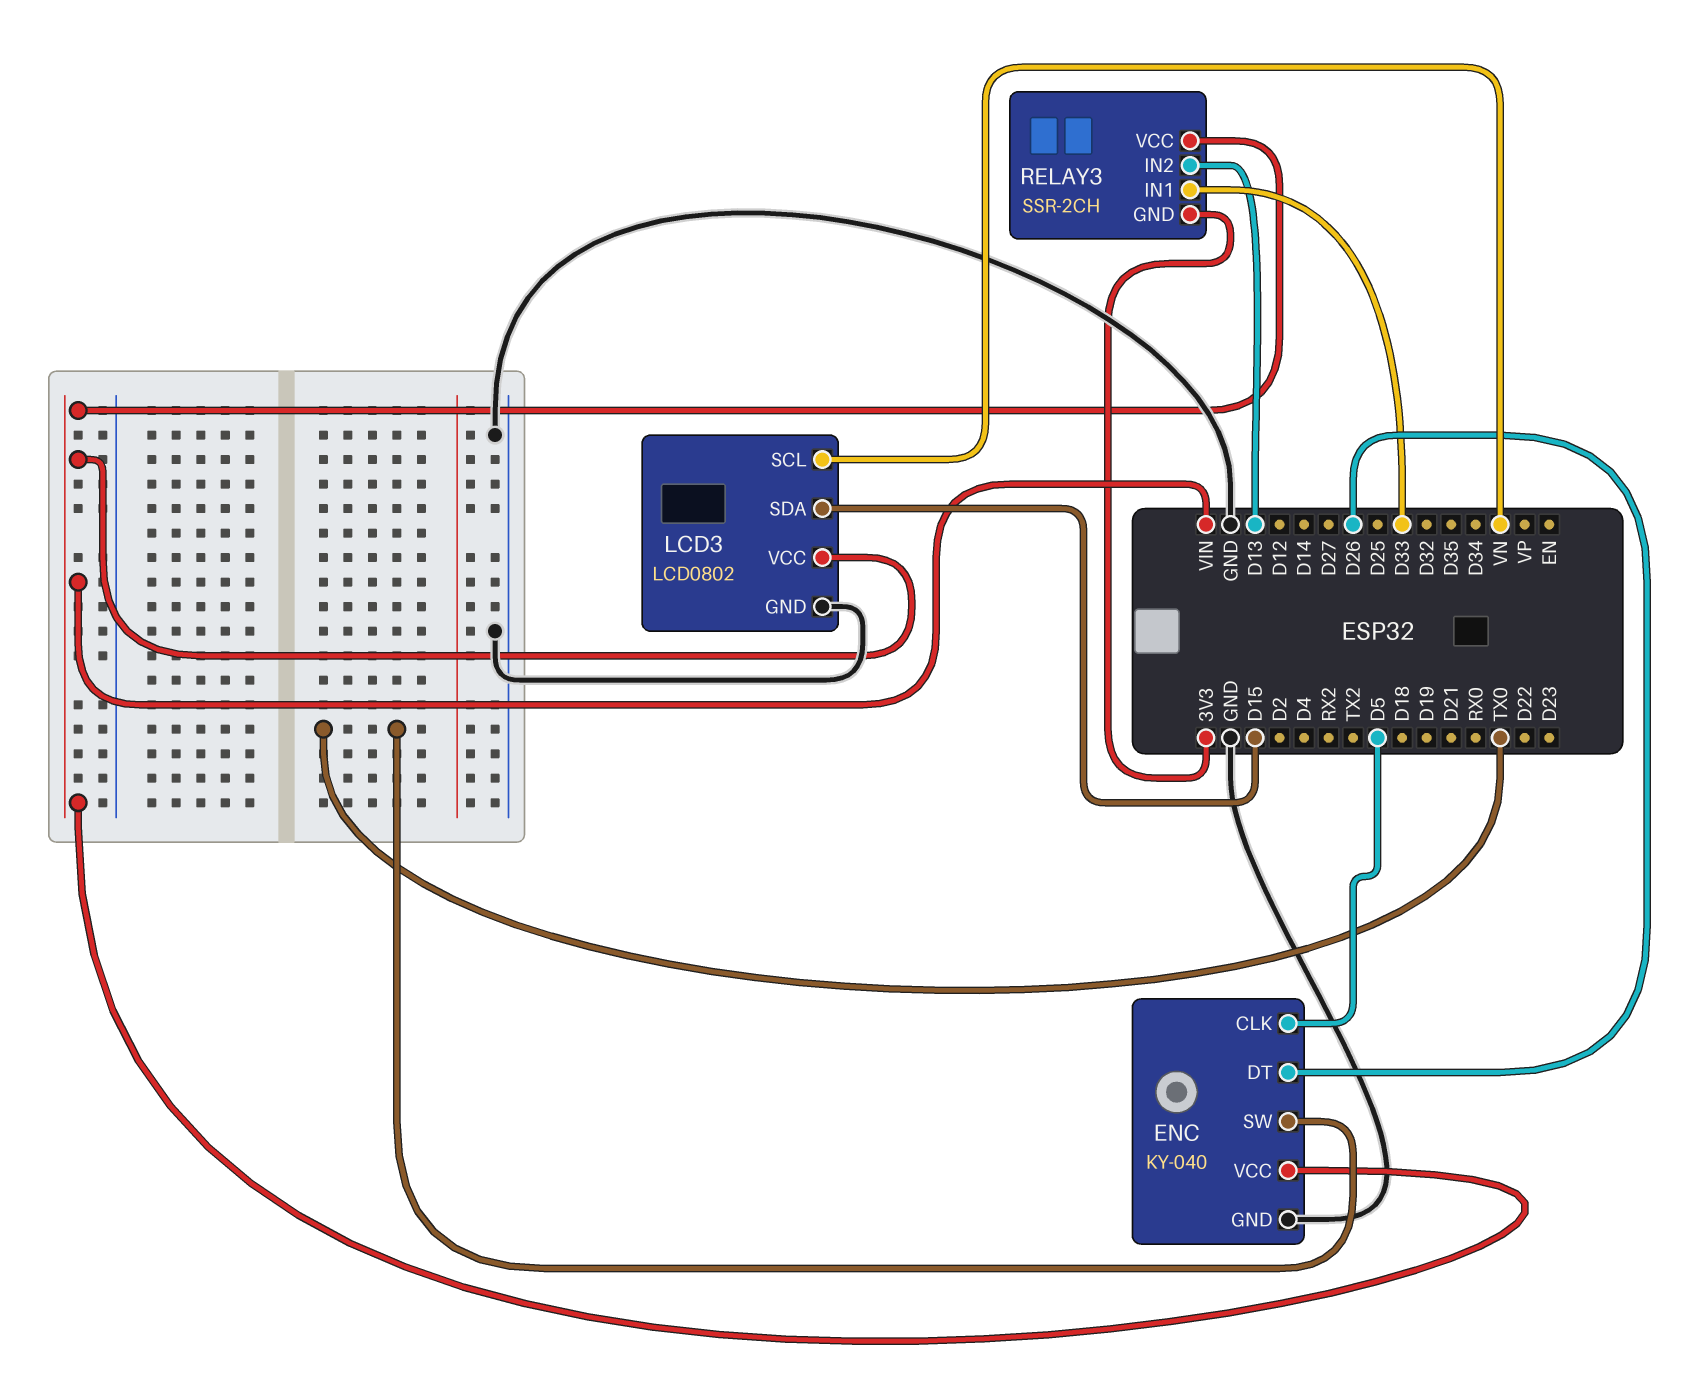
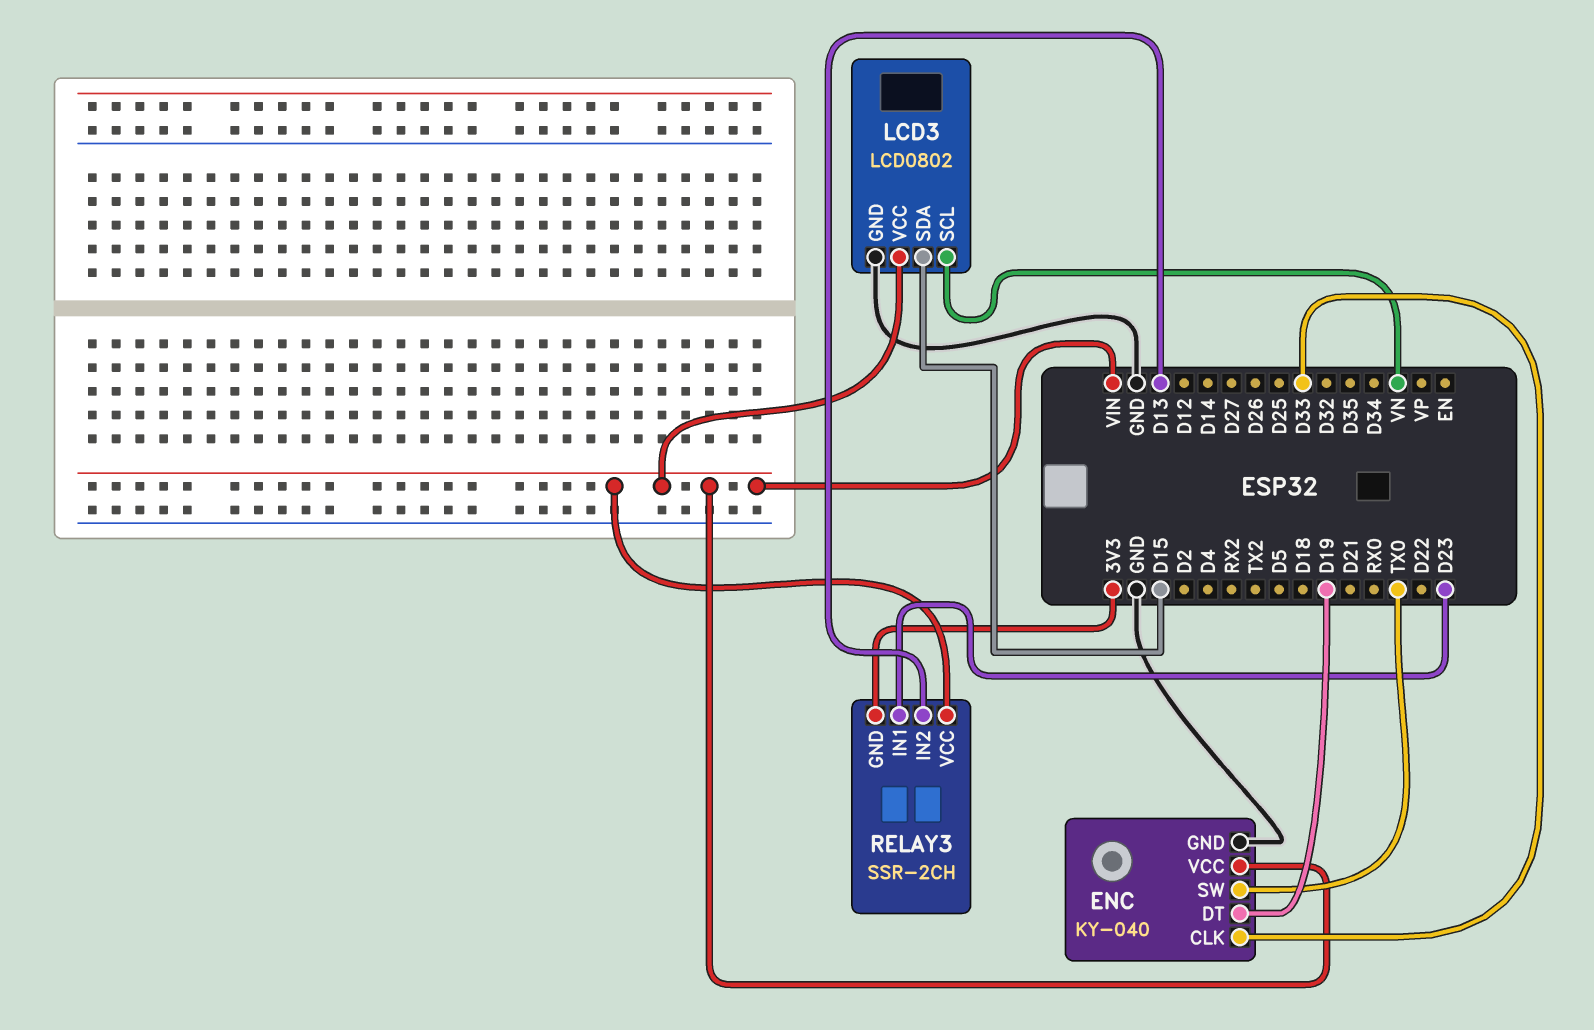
ENC pin CLK: D5 -> D33
ENC pin DT: D26 -> D19
RELAY3 pin IN1: D33 -> D23

